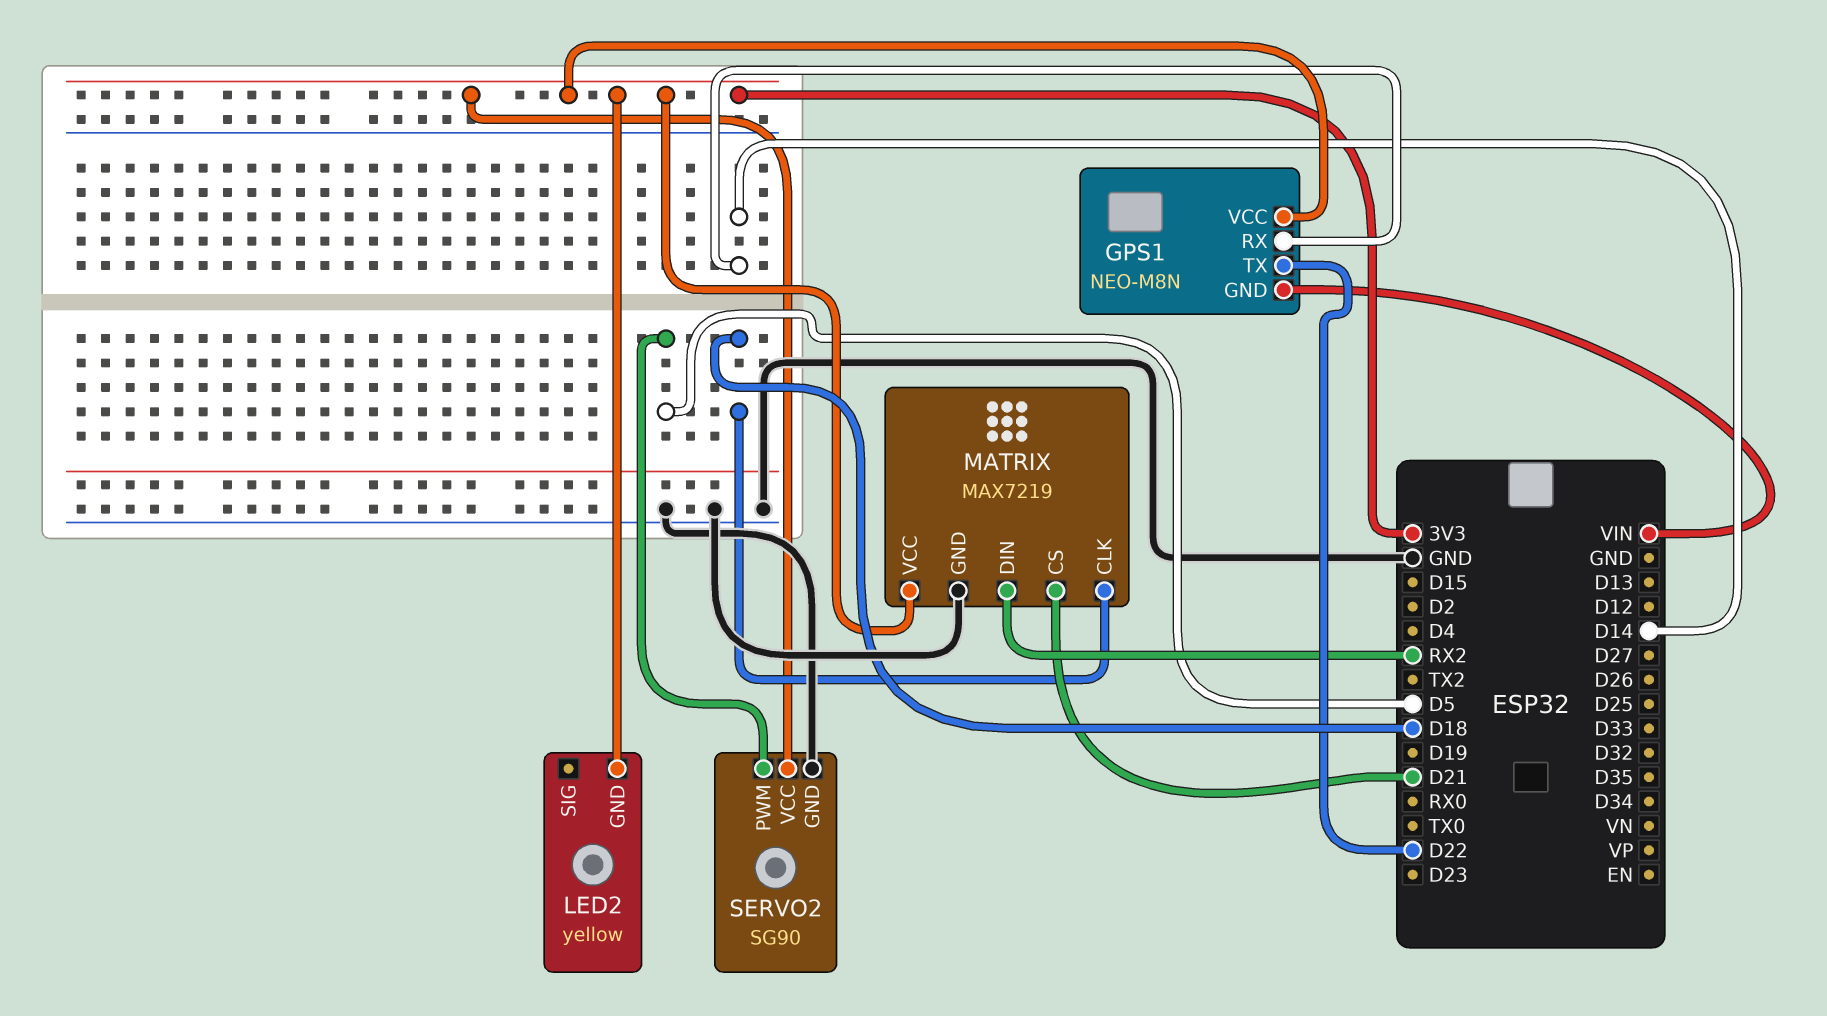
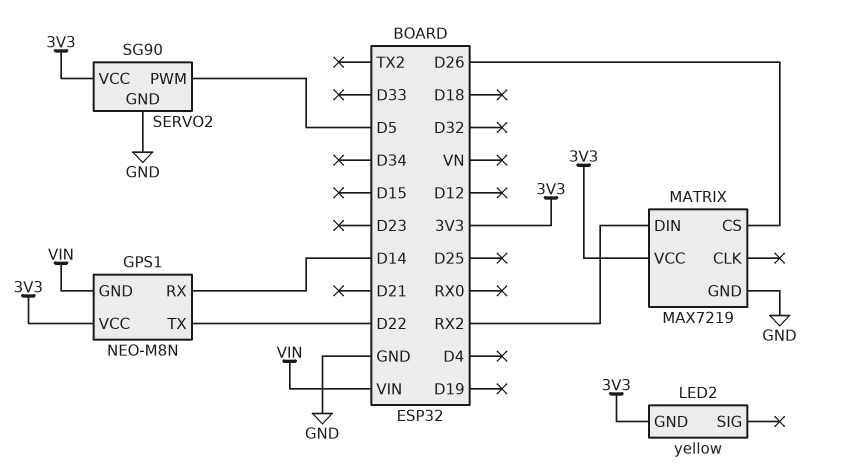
MATRIX pin CLK: D18 -> none
MATRIX pin CS: D21 -> D26

